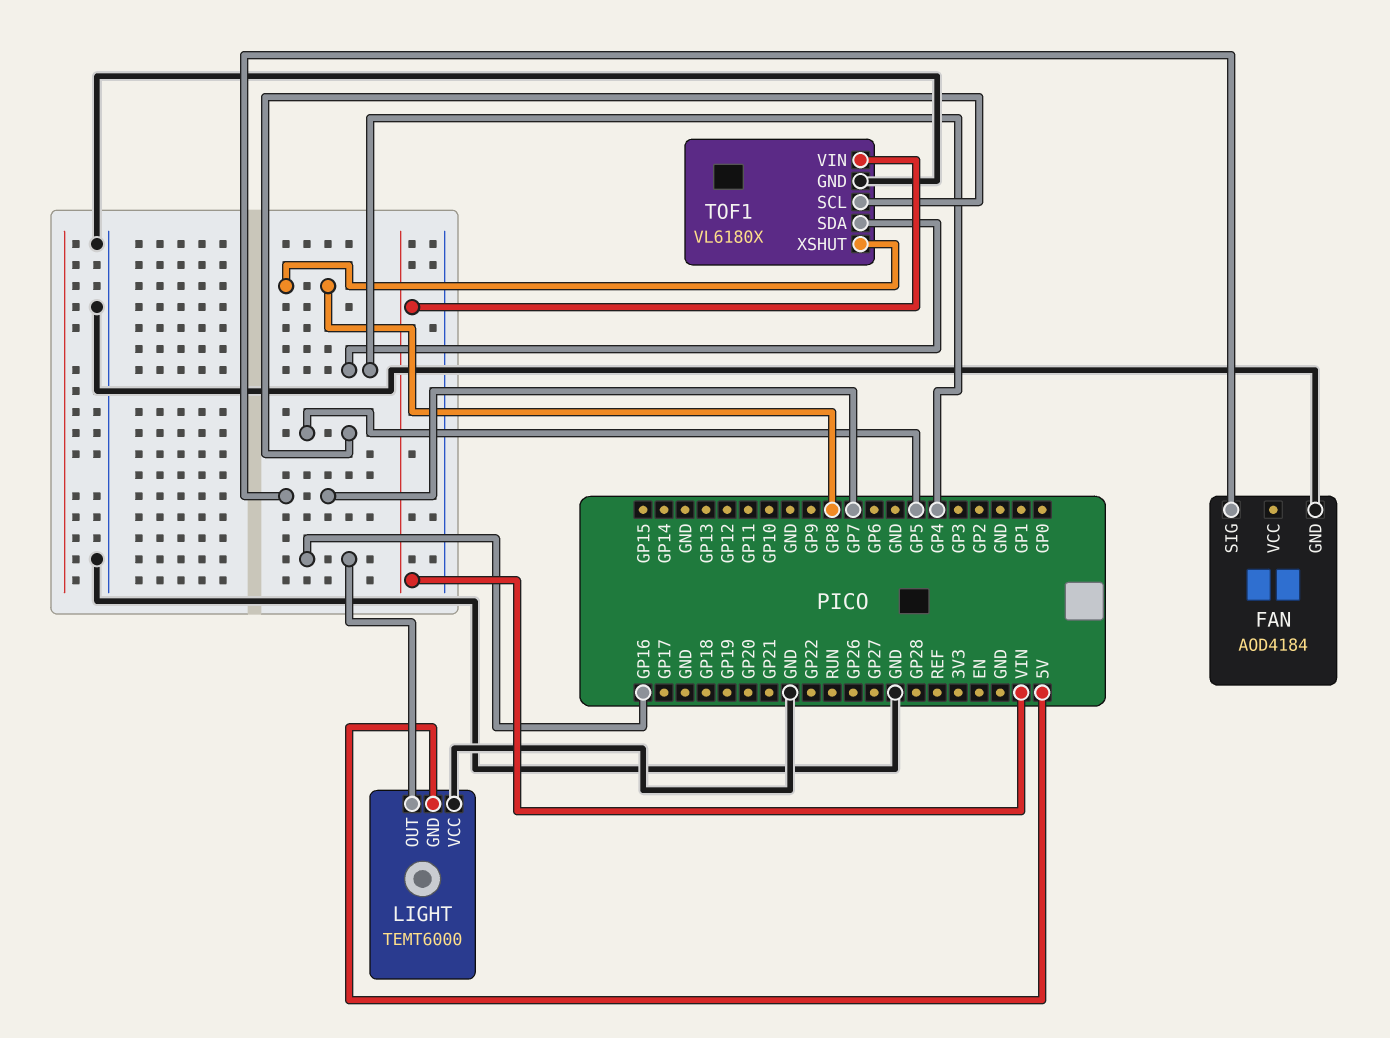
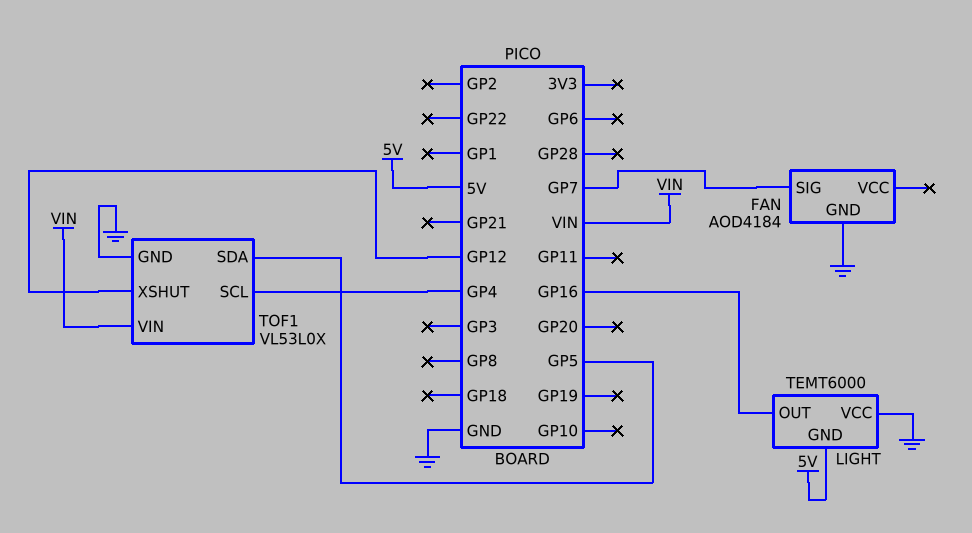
TOF1: VL6180X -> VL53L0X
TOF1 pin SCL: GP5 -> GP4
TOF1 pin SDA: GP4 -> GP5
TOF1 pin XSHUT: GP8 -> GP12

